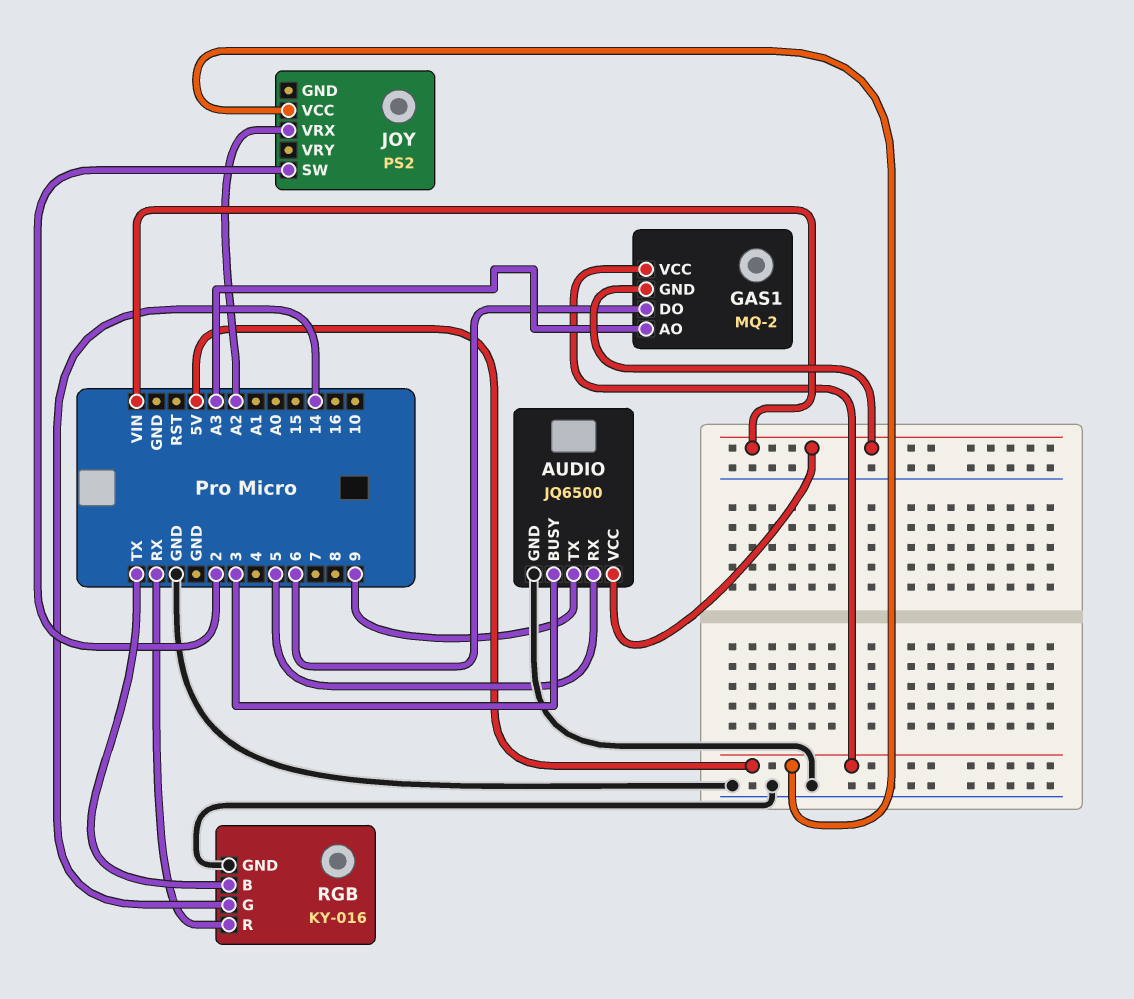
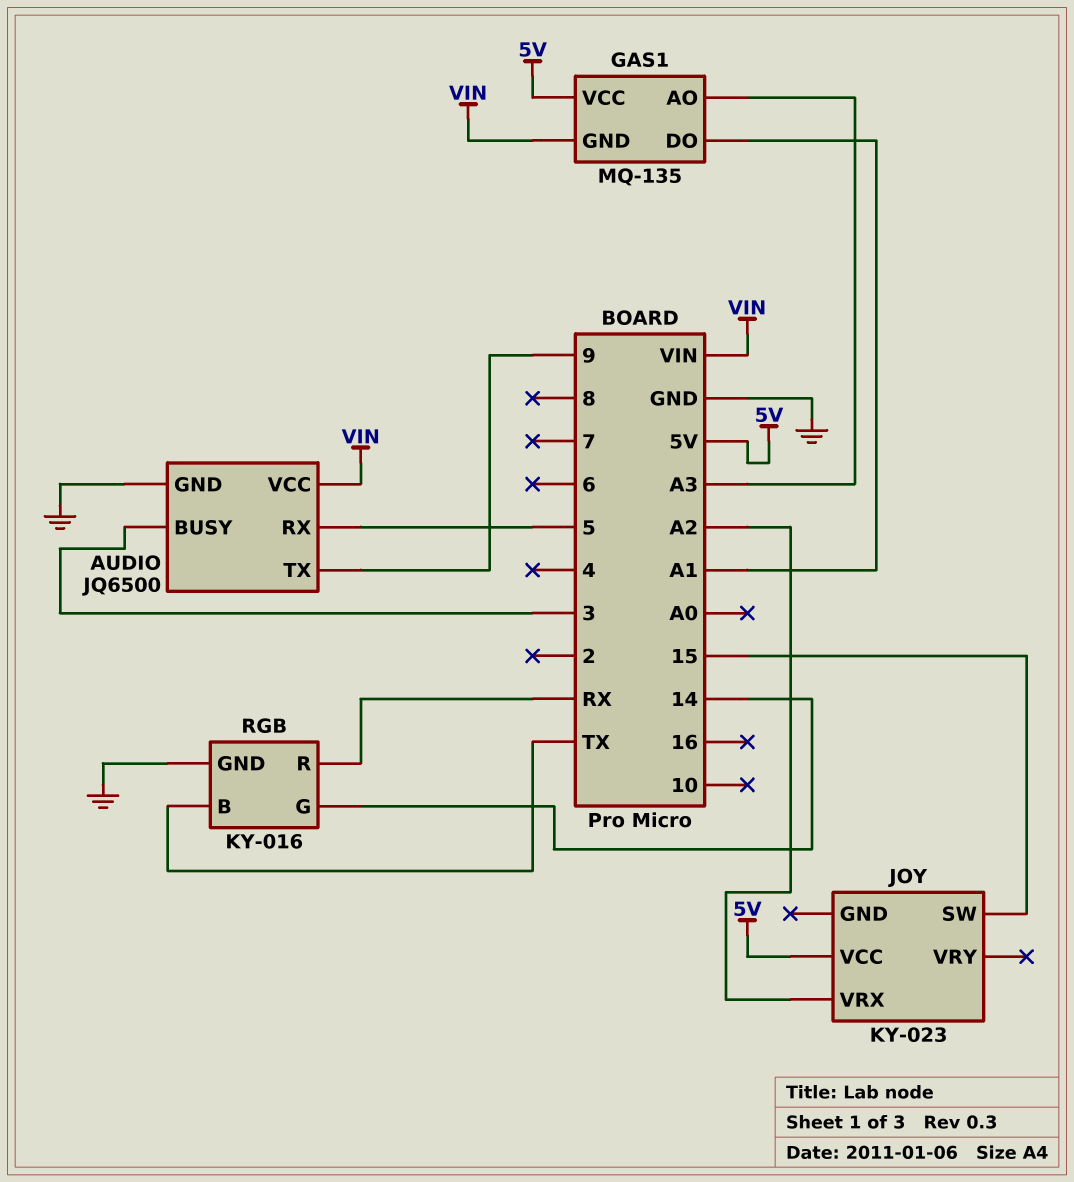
GAS1: MQ-2 -> MQ-135
GAS1 pin DO: 6 -> A1
JOY: PS2 -> KY-023
JOY pin SW: 2 -> 15

